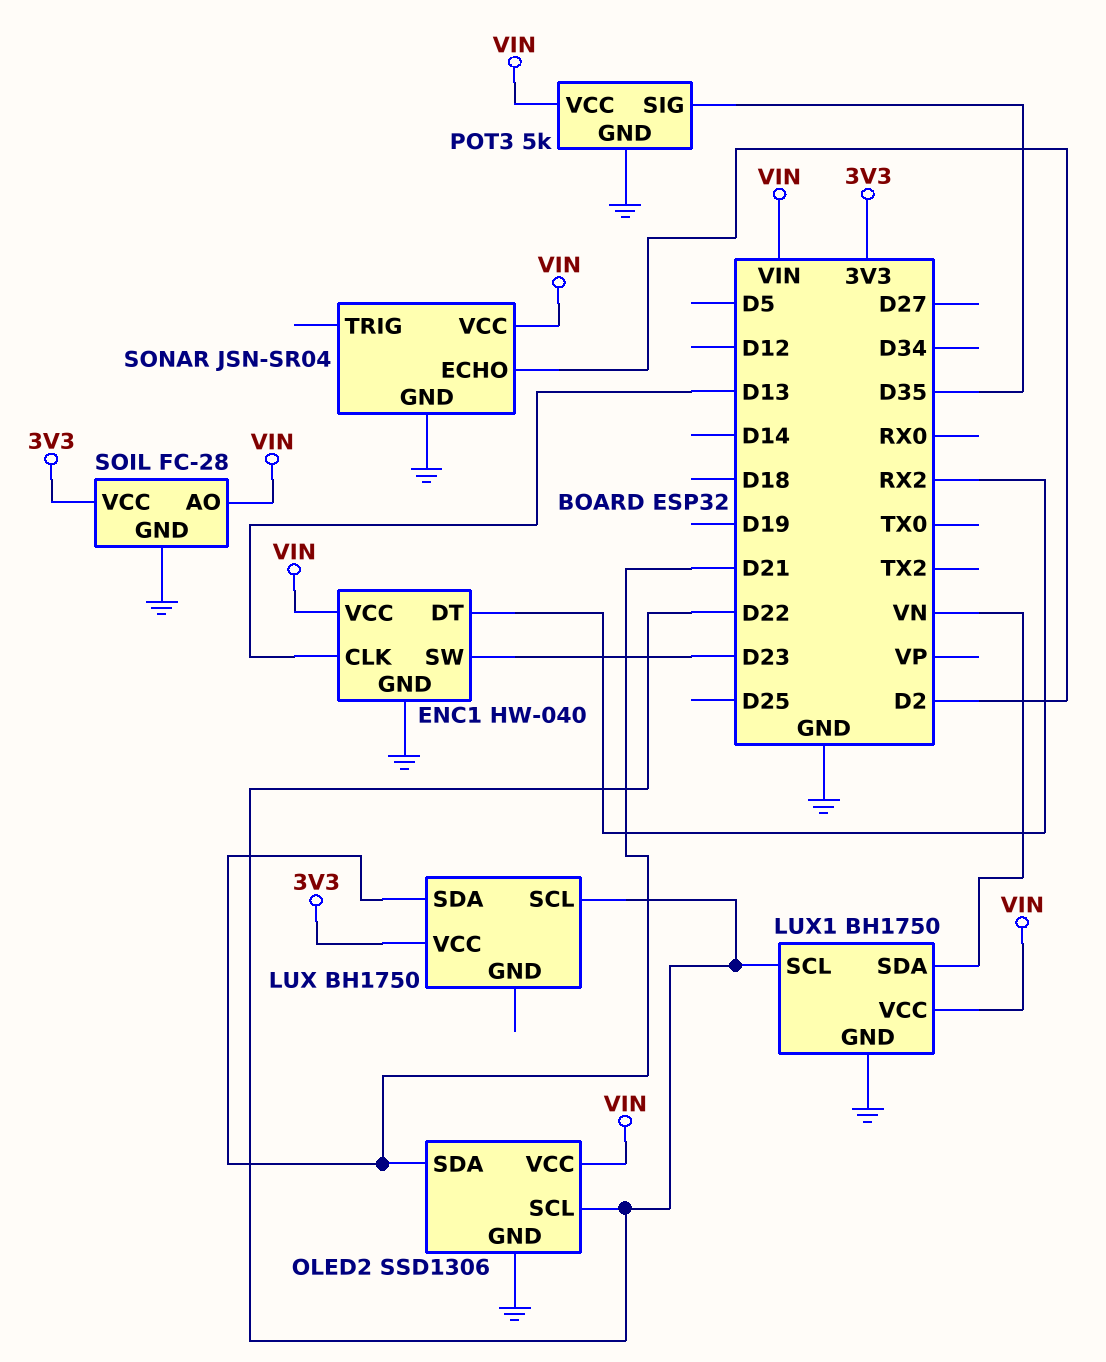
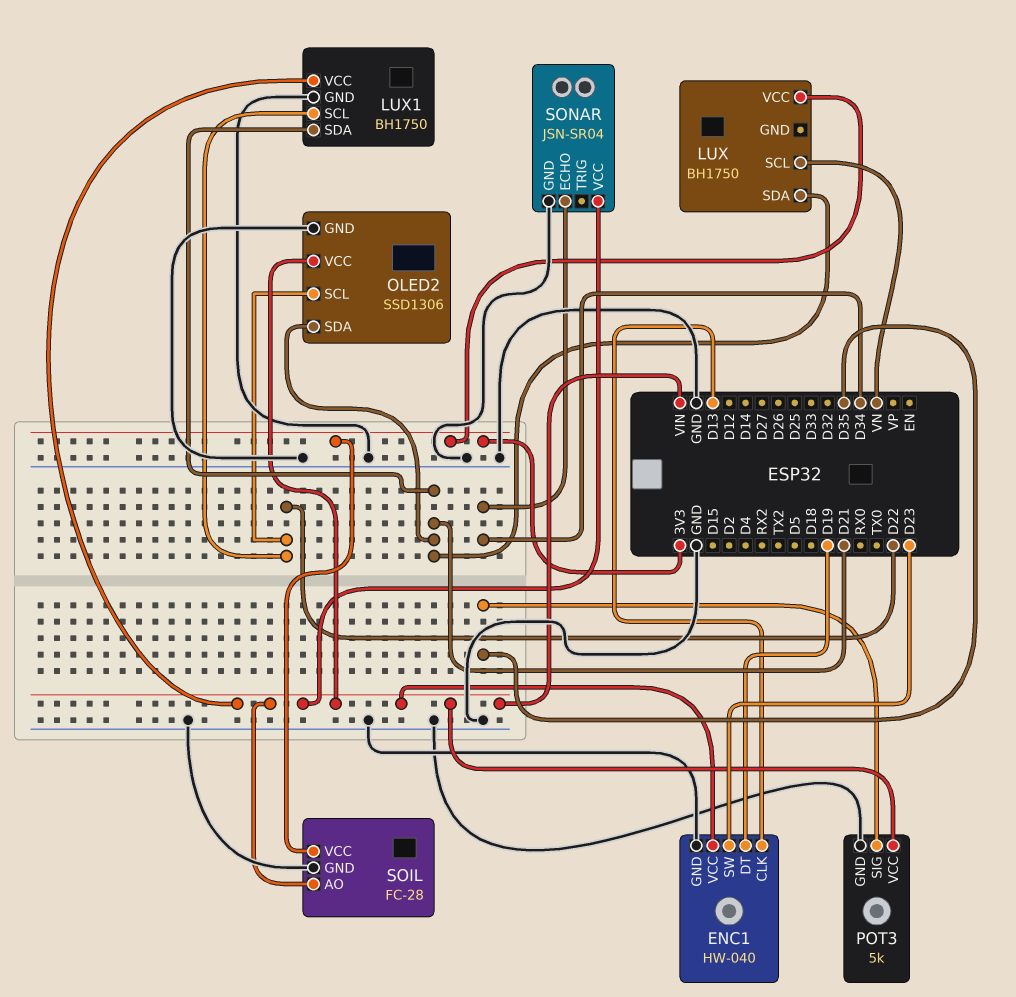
ENC1 pin DT: RX2 -> D19
LUX pin SCL: D22 -> VN
LUX1 pin SDA: VN -> D21
SONAR pin ECHO: D2 -> D34

